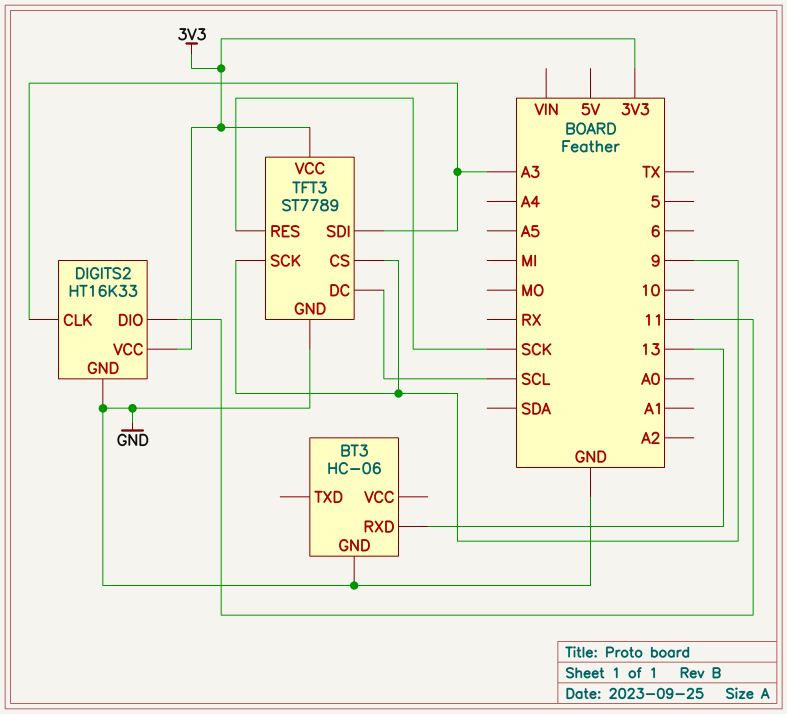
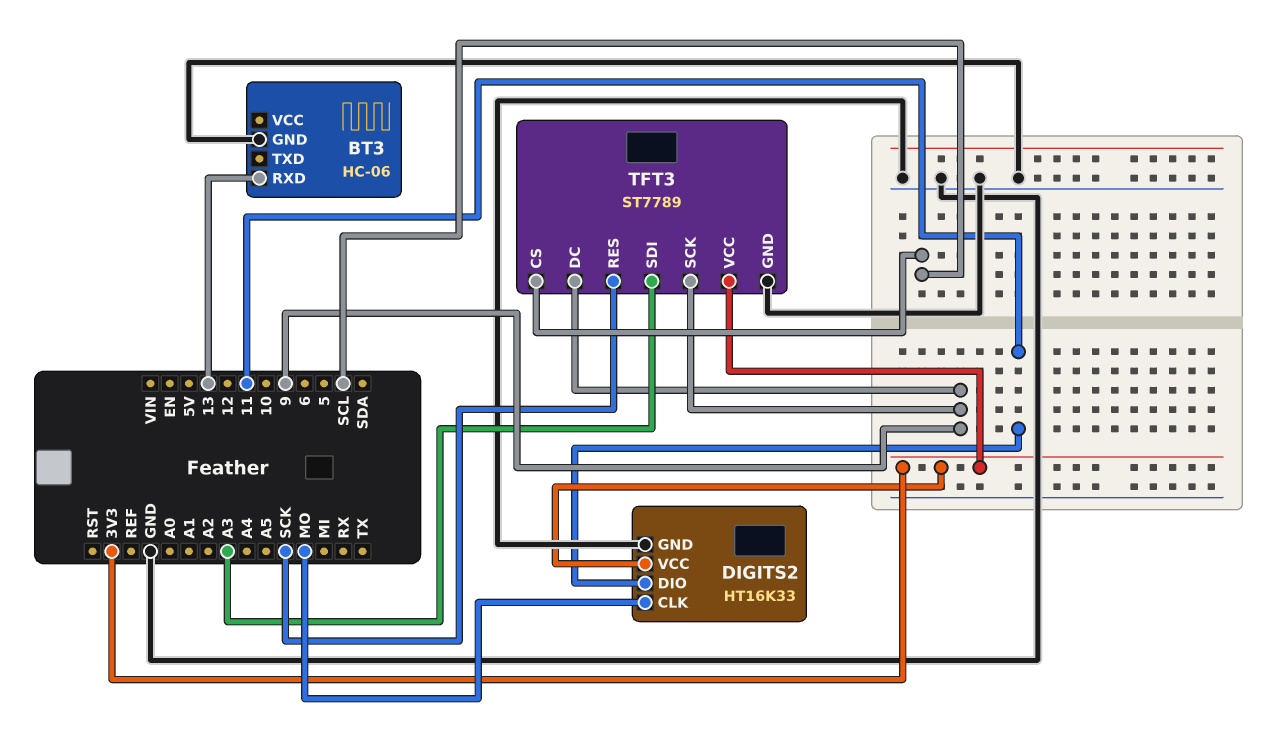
DIGITS2 pin CLK: A3 -> MO
TFT3 pin CS: 9 -> SCL
TFT3 pin DC: SCL -> 9

